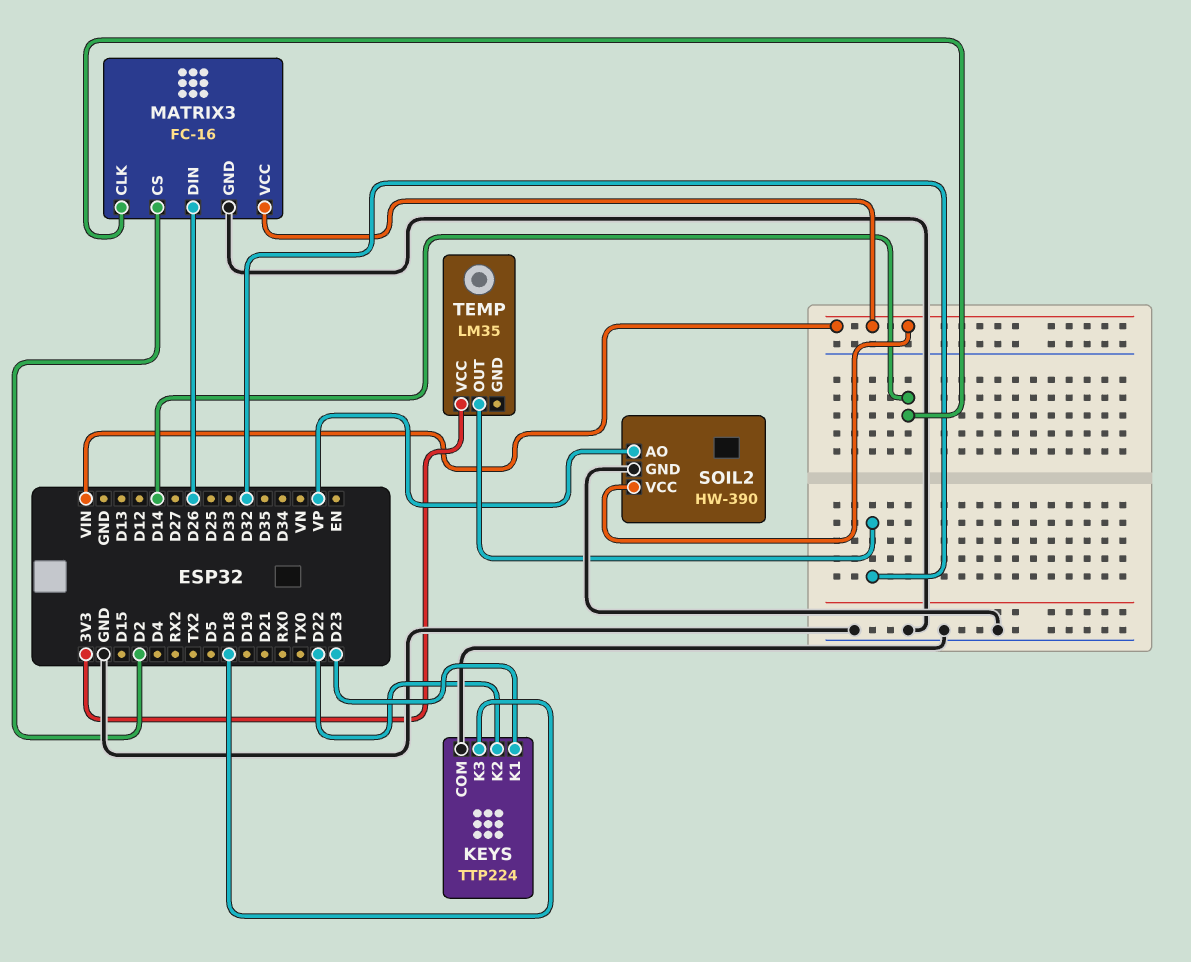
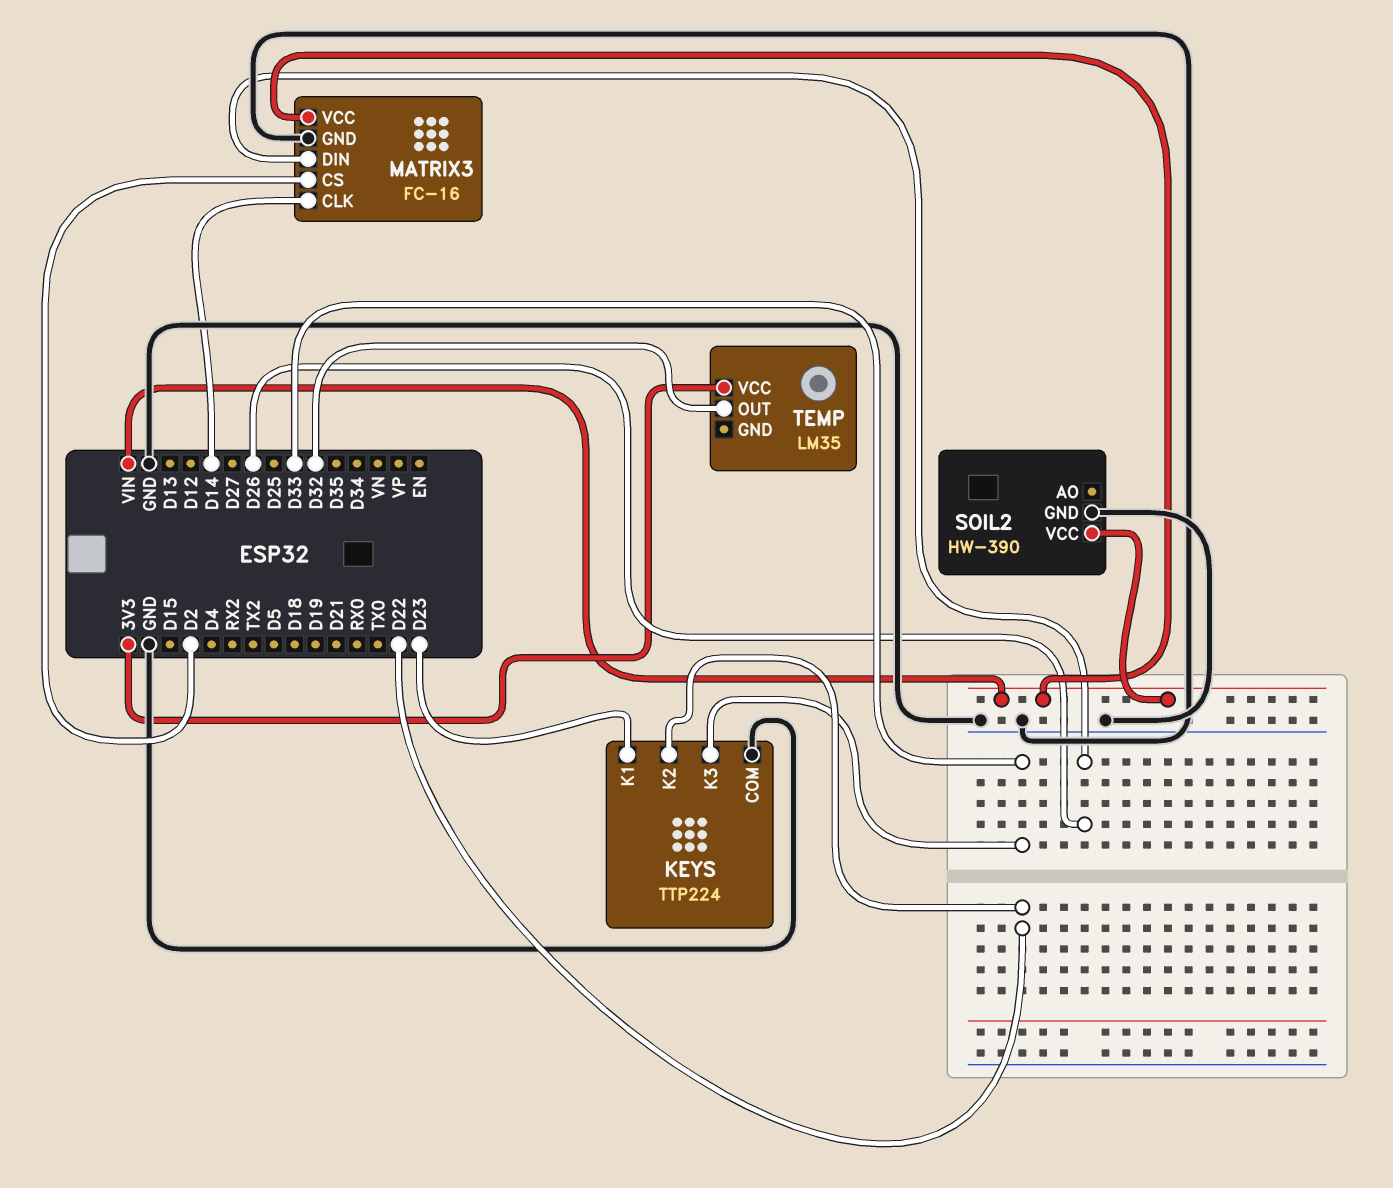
KEYS pin K3: D18 -> D33
SOIL2 pin AO: VP -> none

